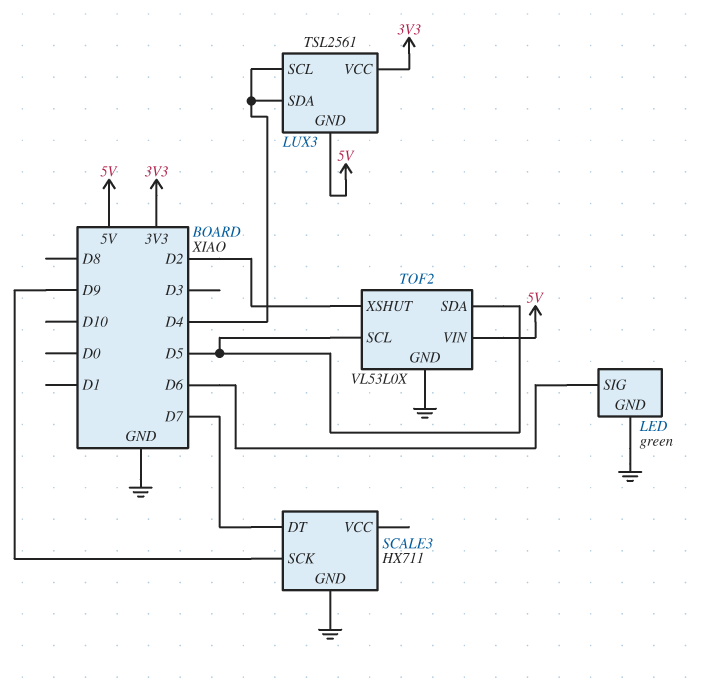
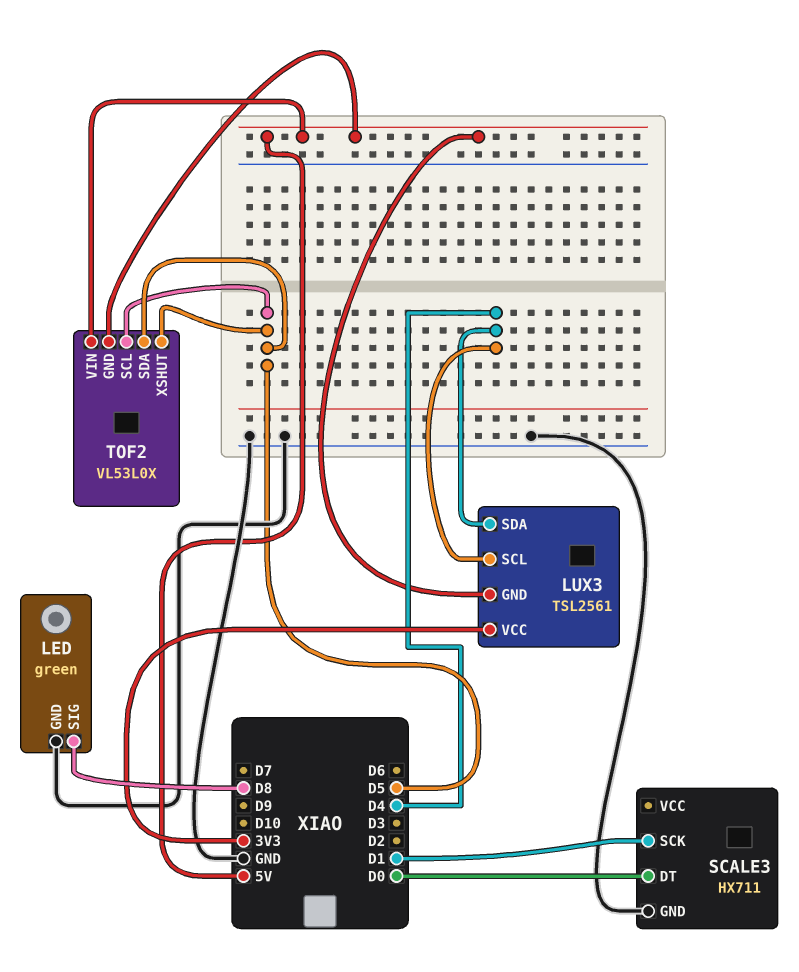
LED pin SIG: D6 -> D8
SCALE3 pin DT: D7 -> D0
SCALE3 pin SCK: D9 -> D1
TOF2 pin GND: GND -> 5V
TOF2 pin XSHUT: D2 -> D5

